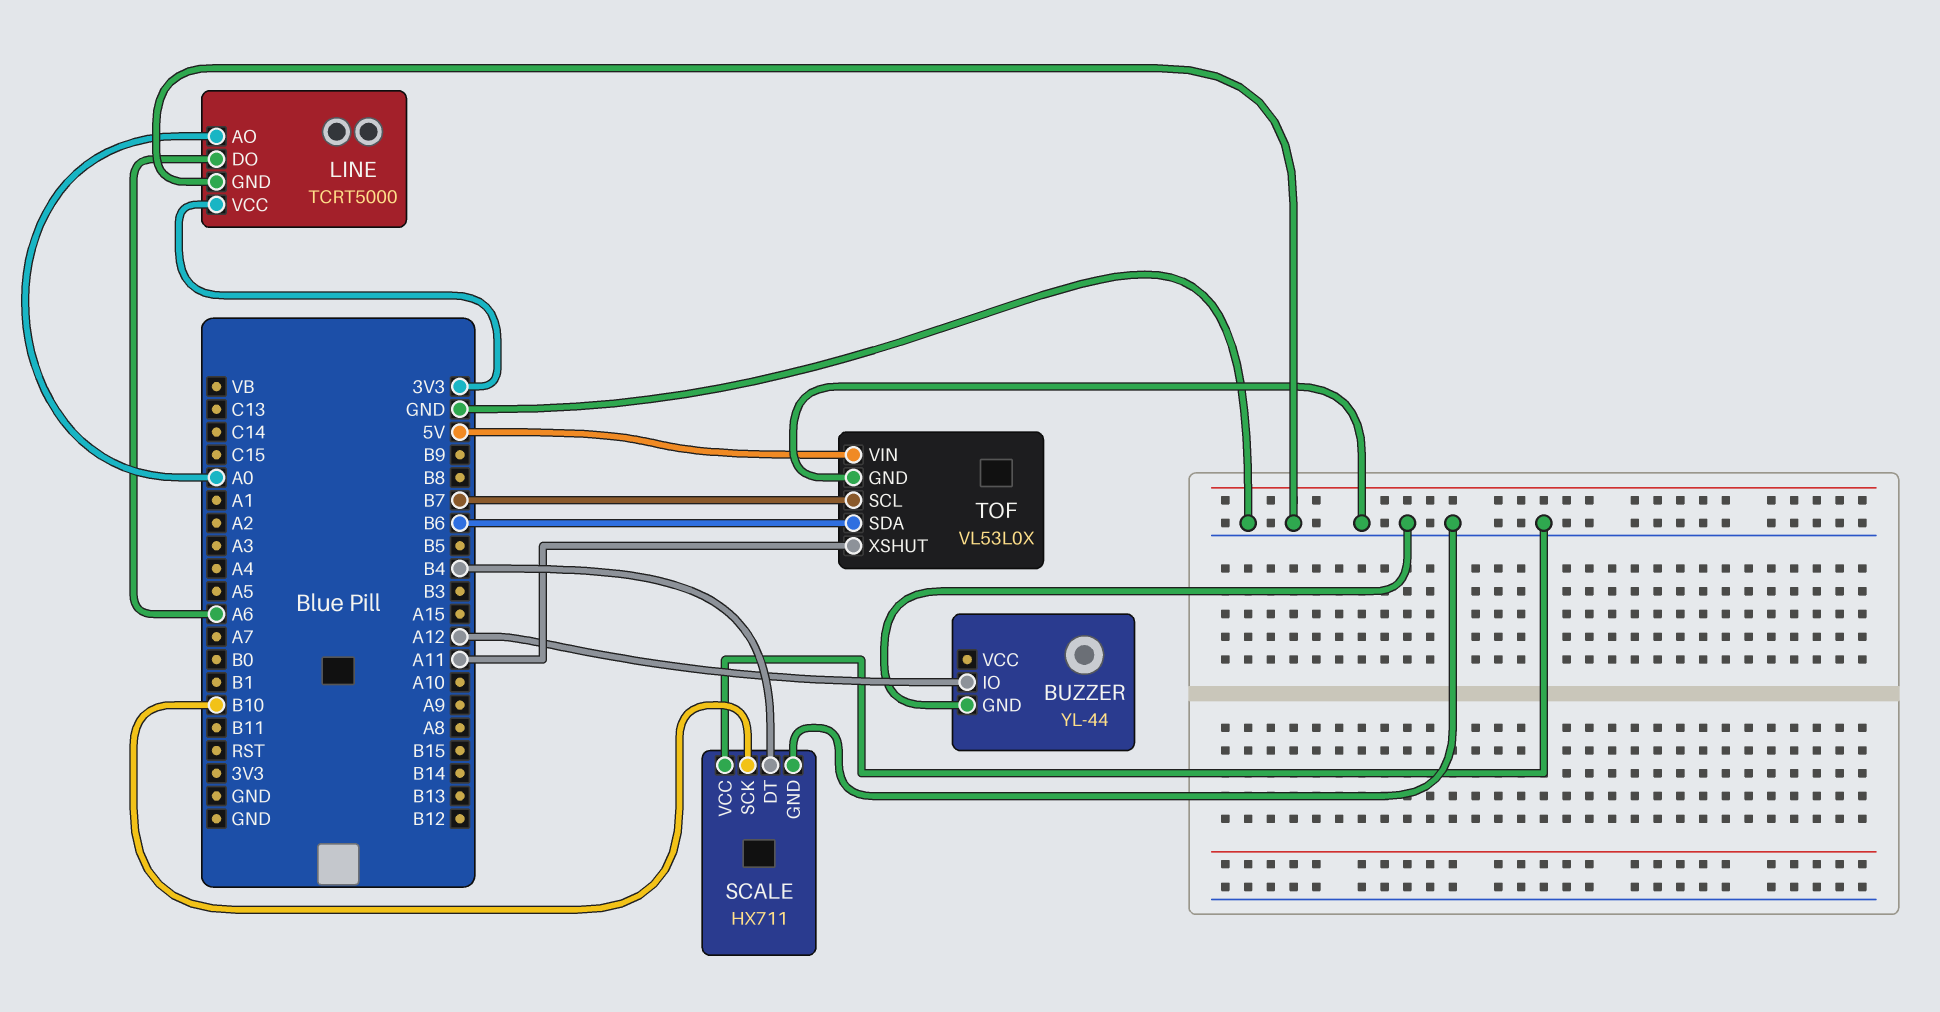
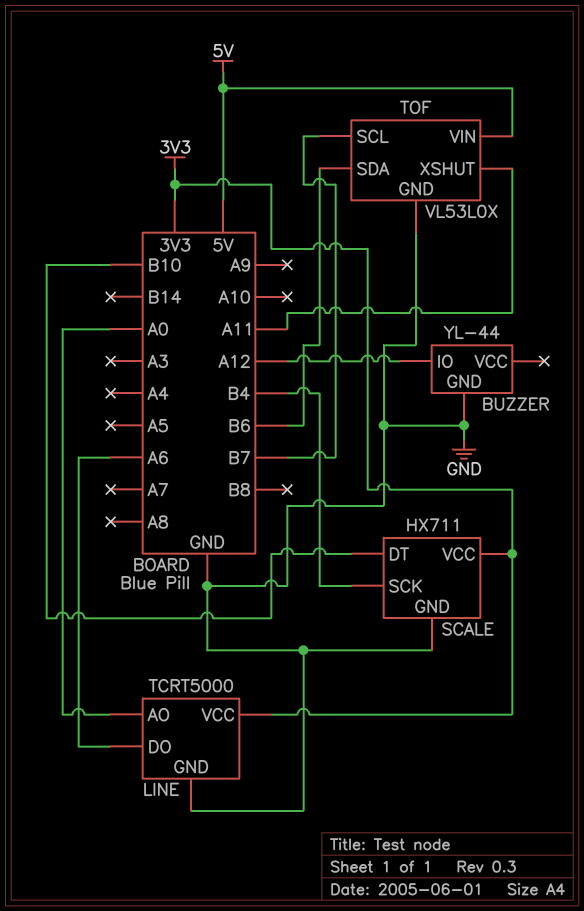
SCALE pin DT: B4 -> B10
SCALE pin SCK: B10 -> B4
SCALE pin VCC: GND -> 3V3

